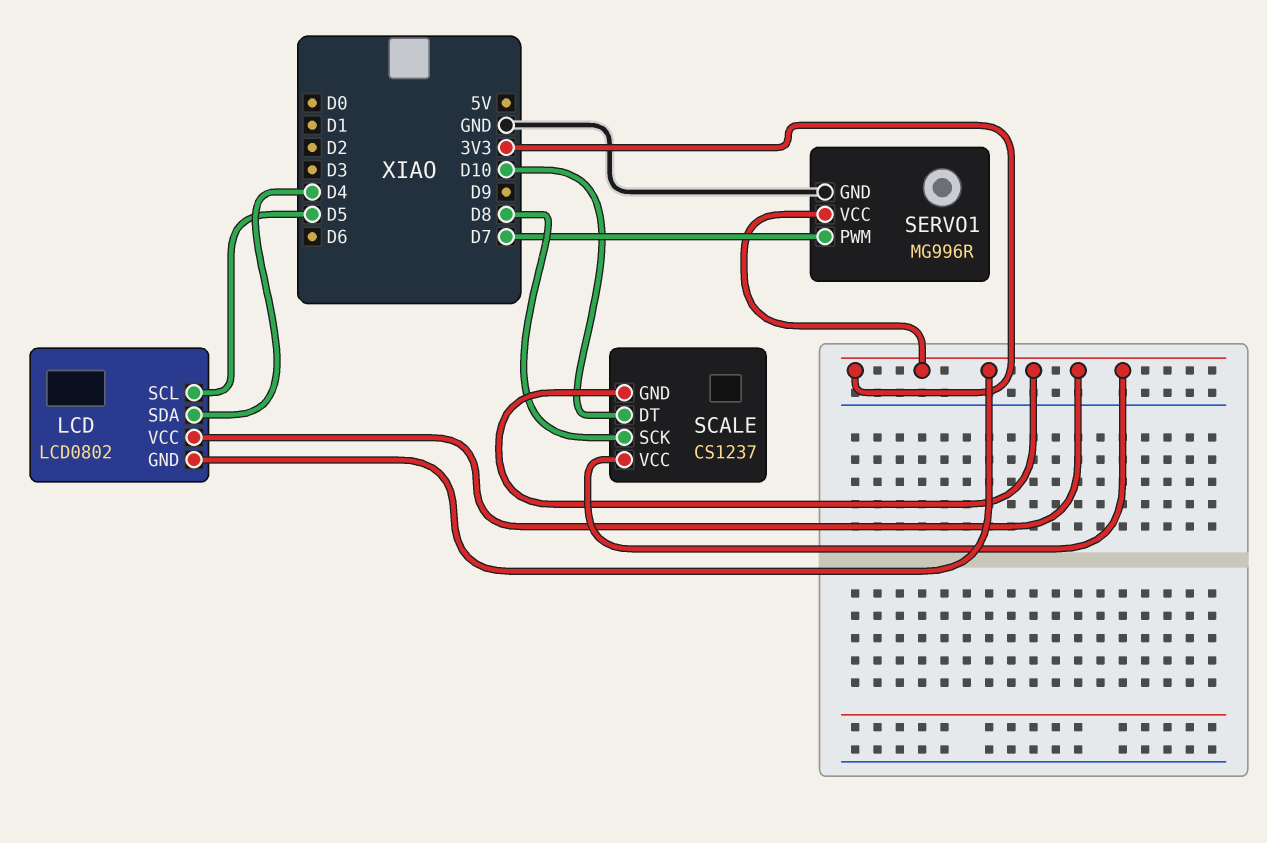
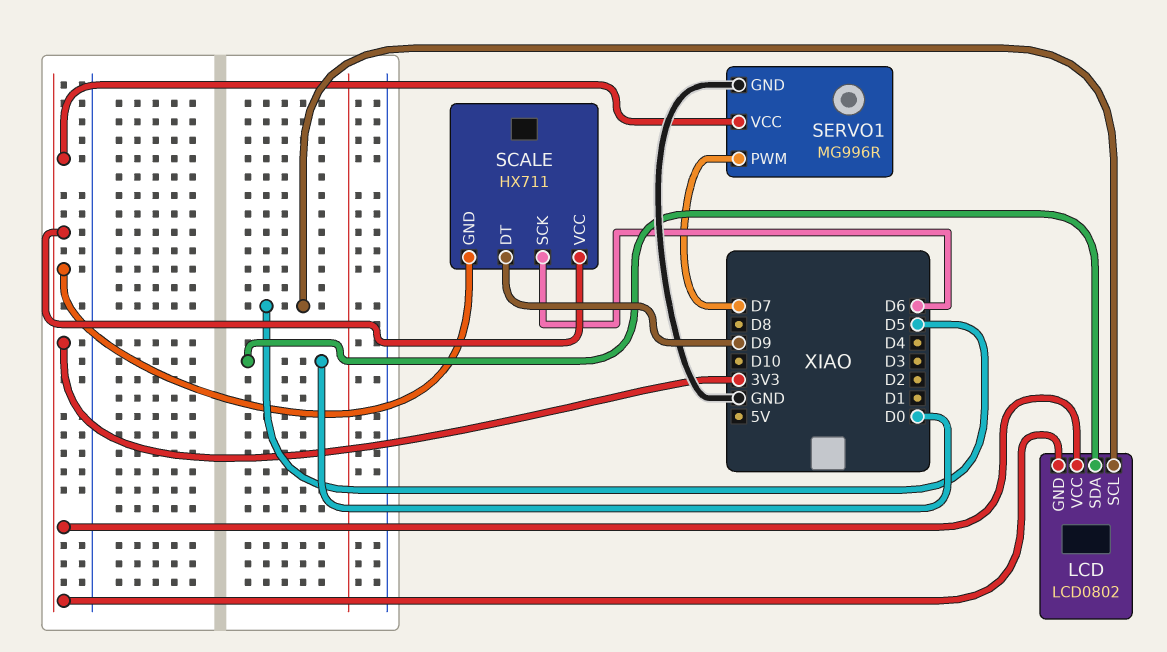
LCD pin SDA: D4 -> D0
SCALE: CS1237 -> HX711
SCALE pin DT: D10 -> D9
SCALE pin SCK: D8 -> D6

